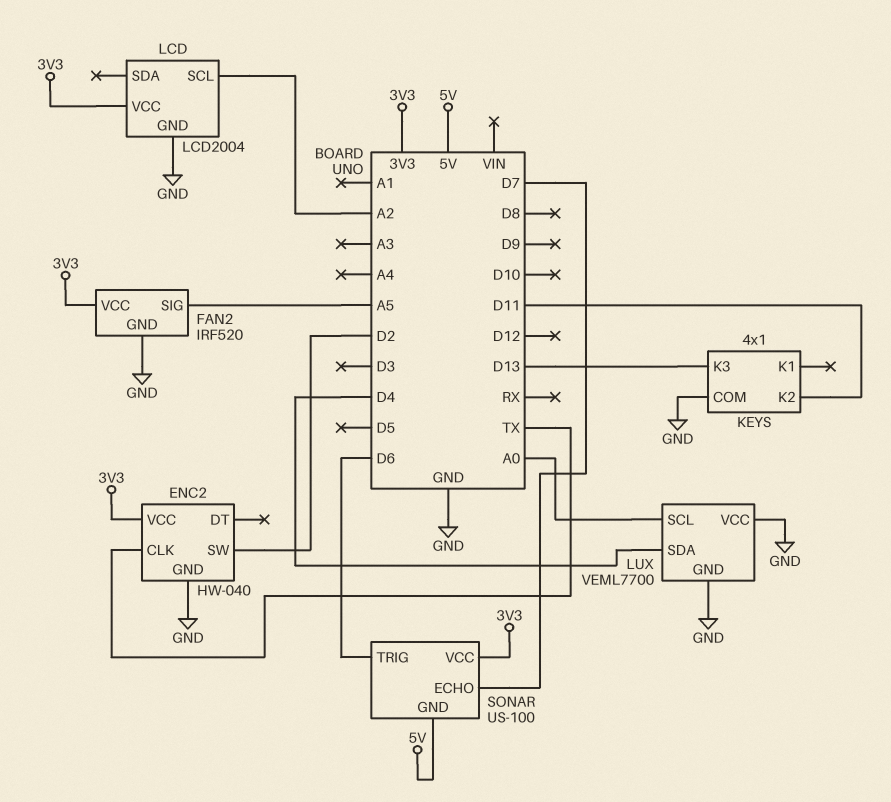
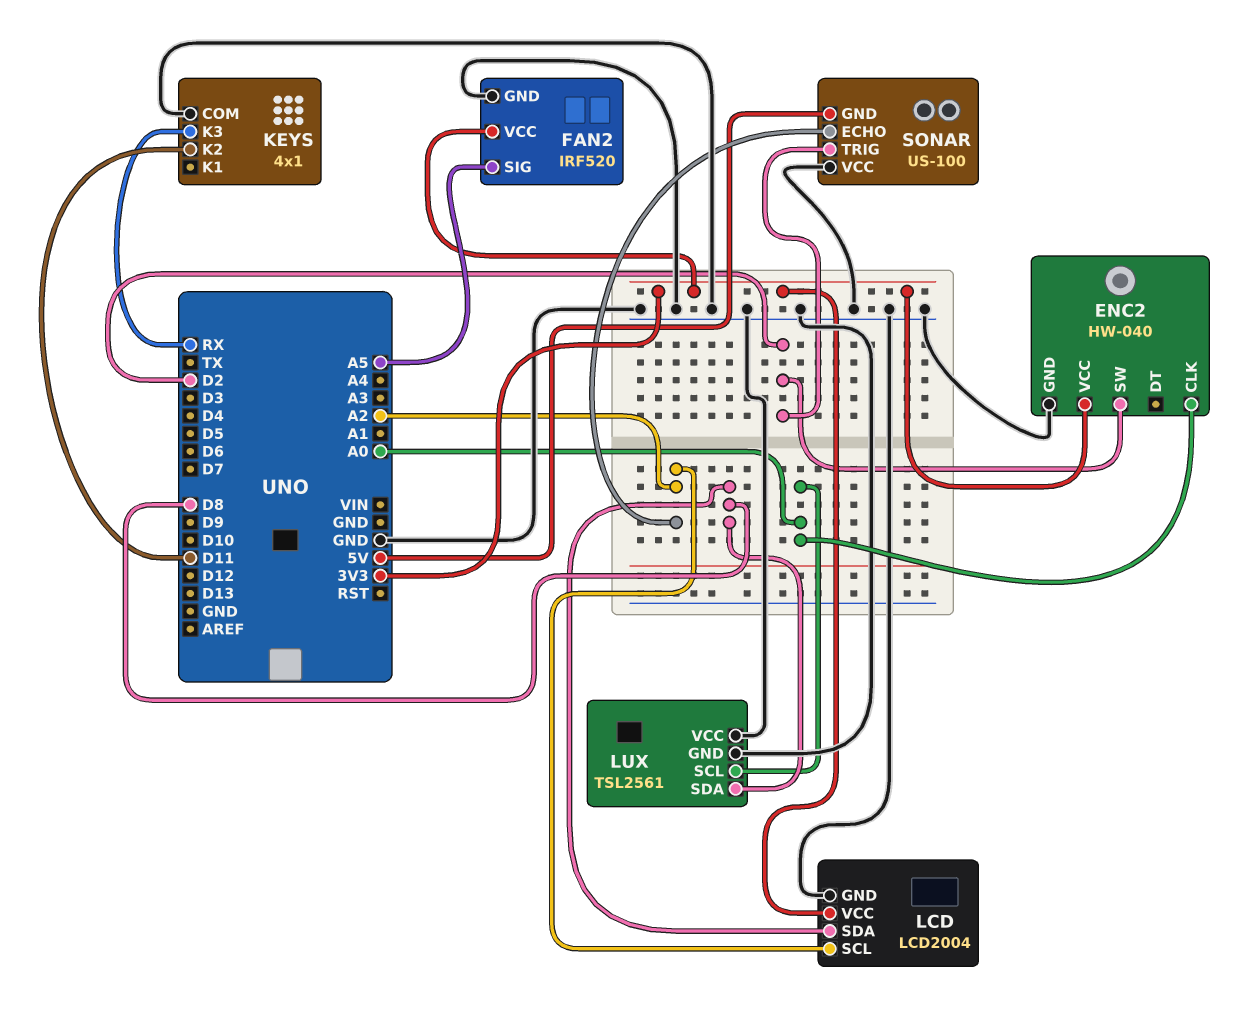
ENC2 pin CLK: TX -> A0
KEYS pin K3: D13 -> RX
LCD pin SDA: none -> D8
LUX: VEML7700 -> TSL2561
LUX pin SDA: D4 -> D8
SONAR pin ECHO: D7 -> A2
SONAR pin TRIG: D6 -> D2
SONAR pin VCC: 3V3 -> GND

